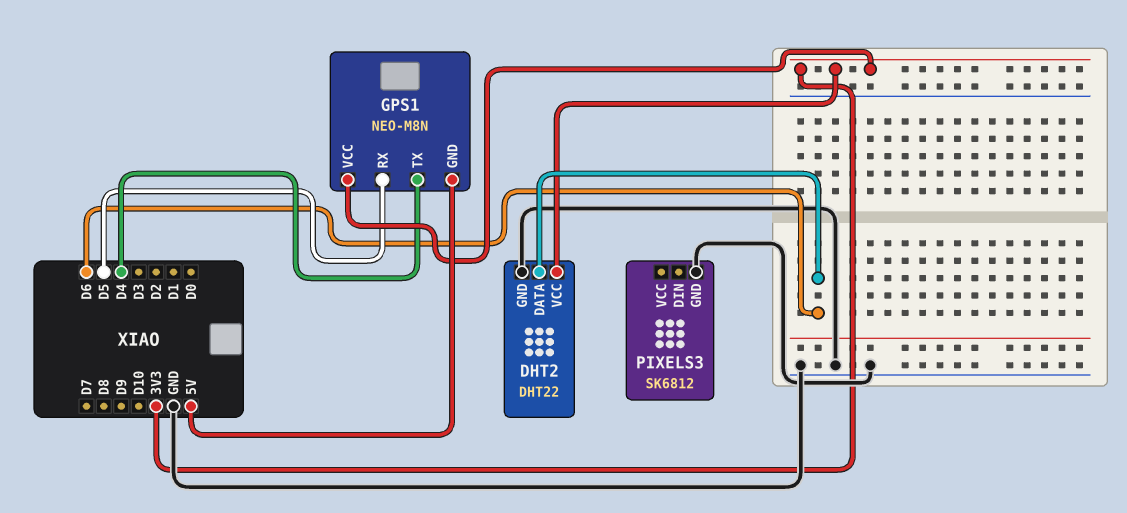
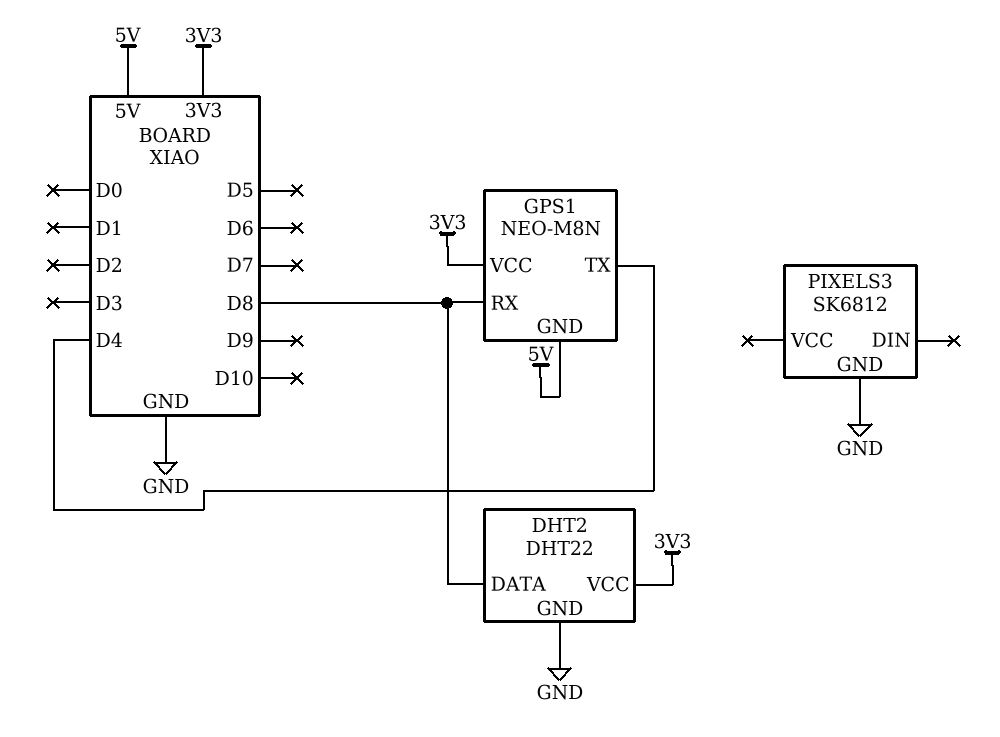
DHT2 pin DATA: D6 -> D8
GPS1 pin RX: D5 -> D8

